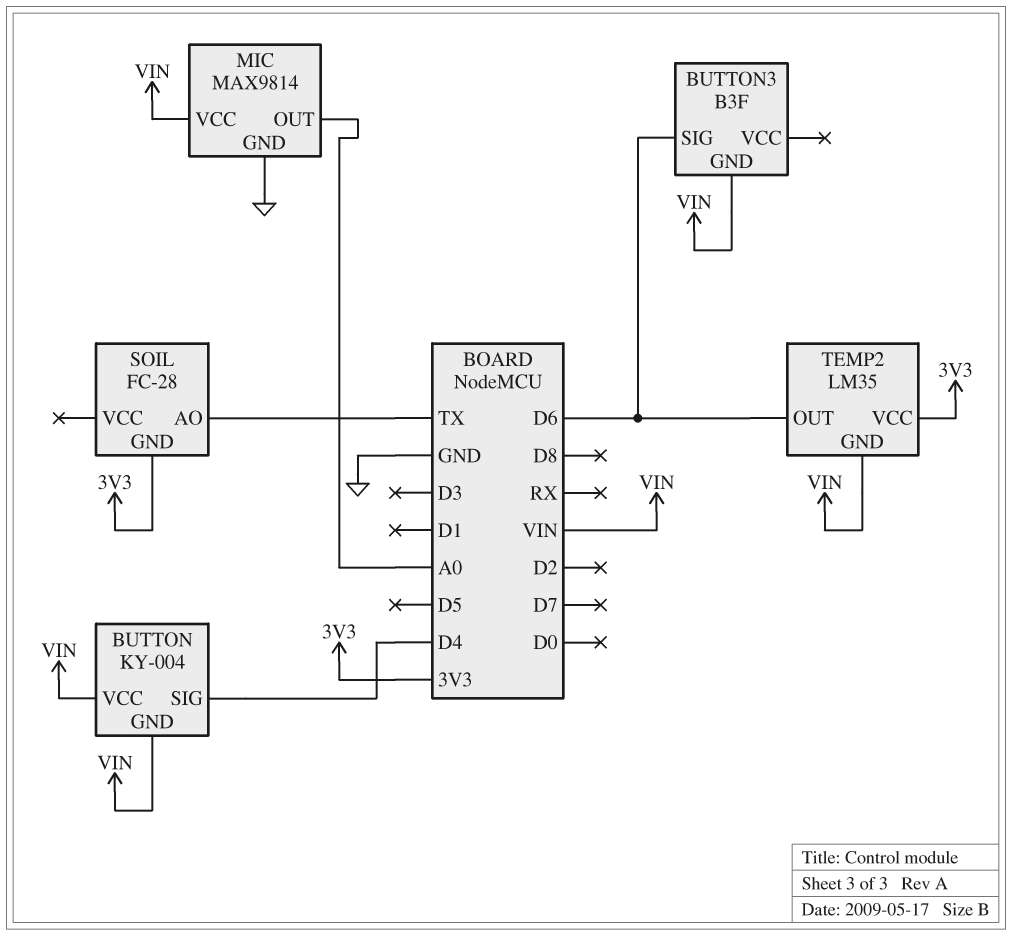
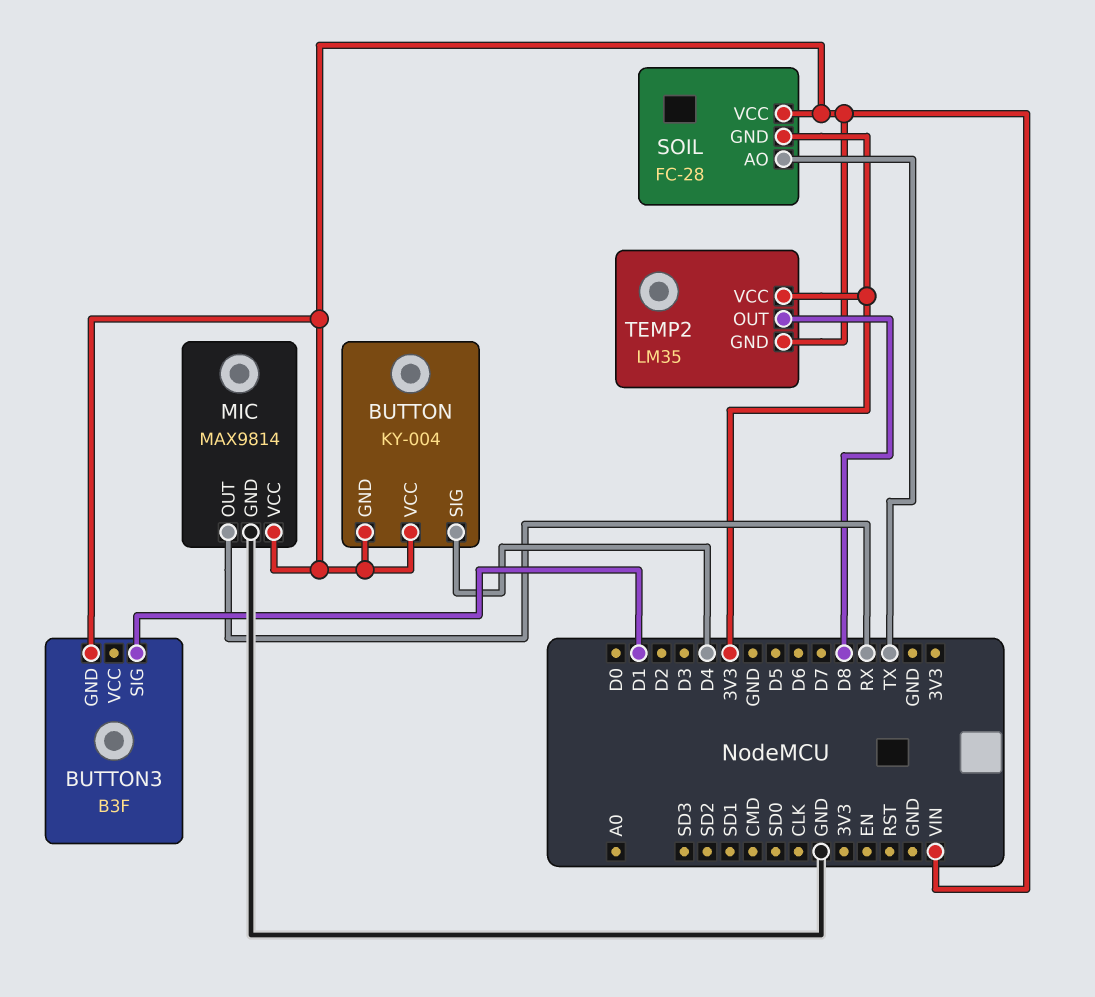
BUTTON3 pin SIG: D6 -> D1
MIC pin OUT: A0 -> RX
SOIL pin VCC: none -> VIN
TEMP2 pin OUT: D6 -> D8

